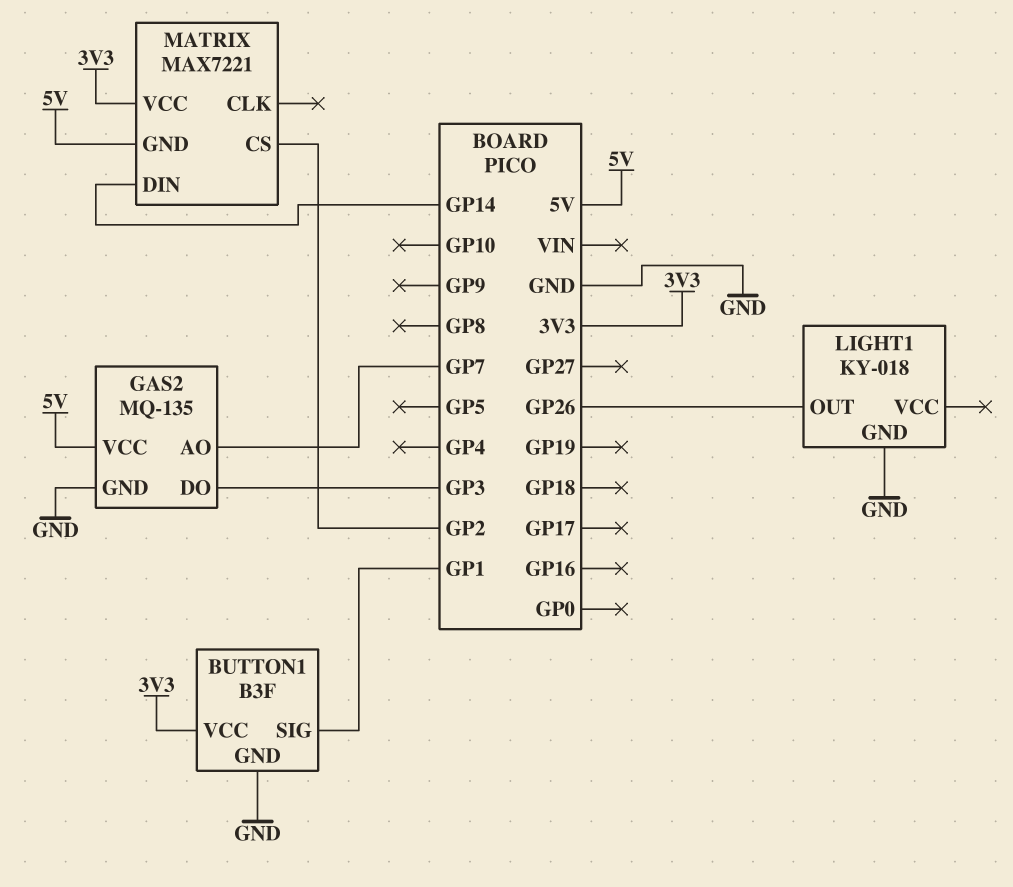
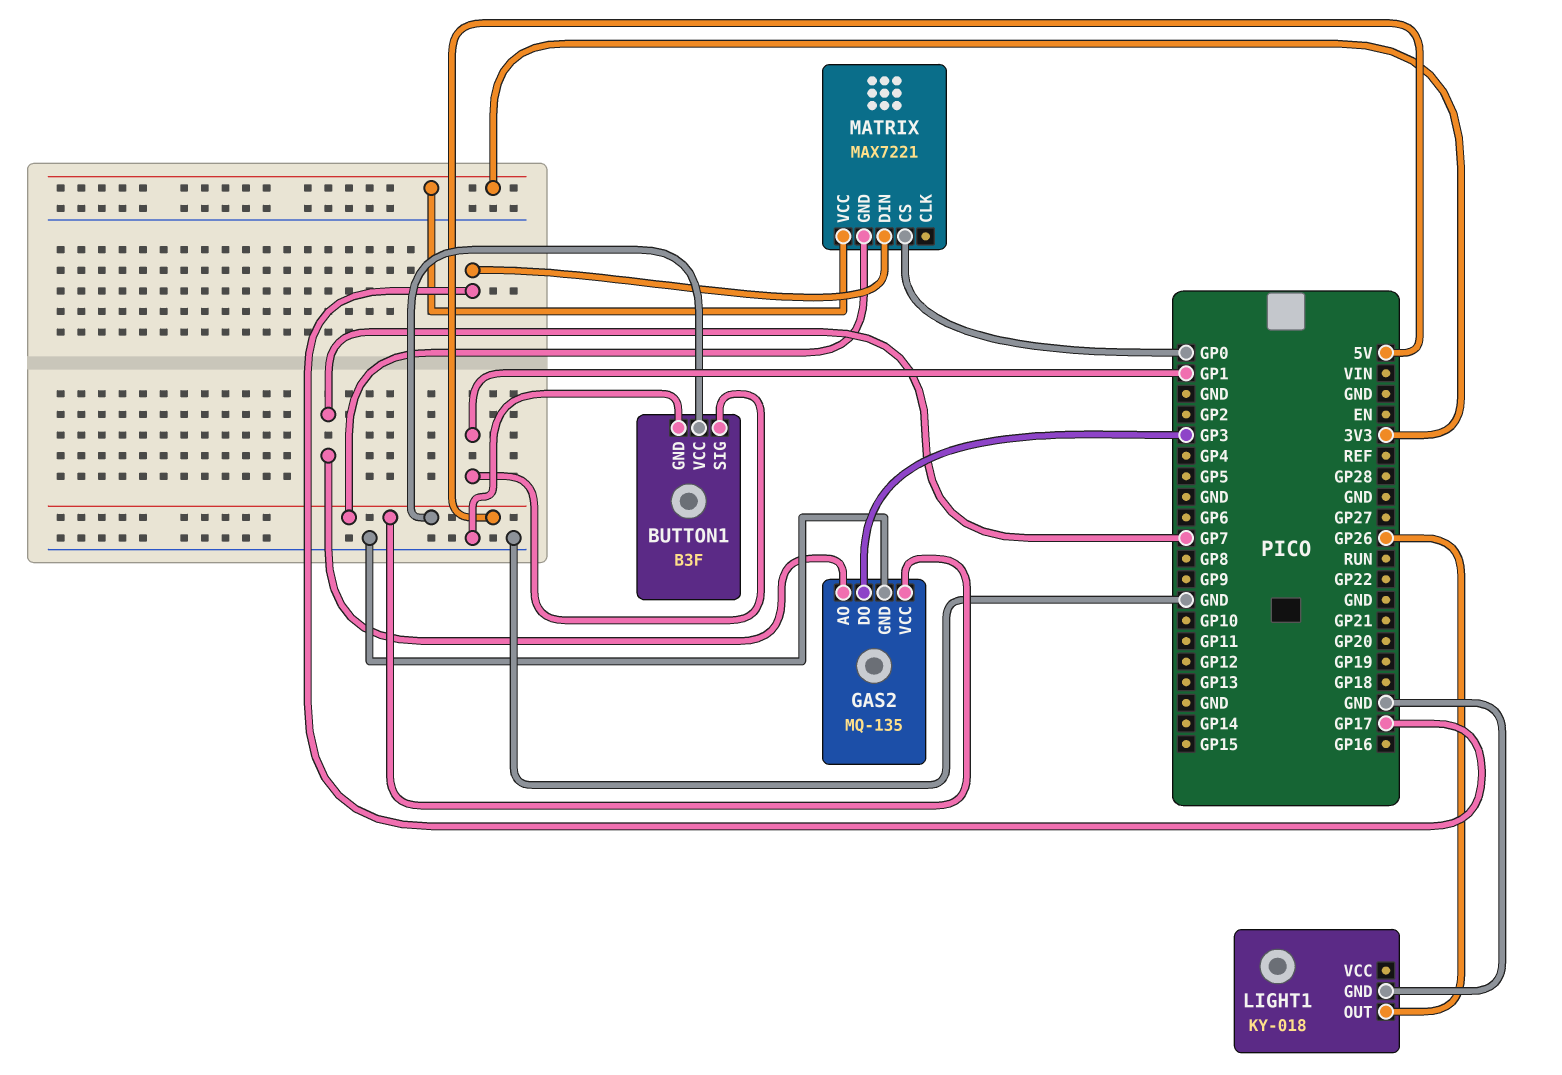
BUTTON1 pin VCC: 3V3 -> 5V
MATRIX pin CS: GP2 -> GP0
MATRIX pin DIN: GP14 -> GP17

